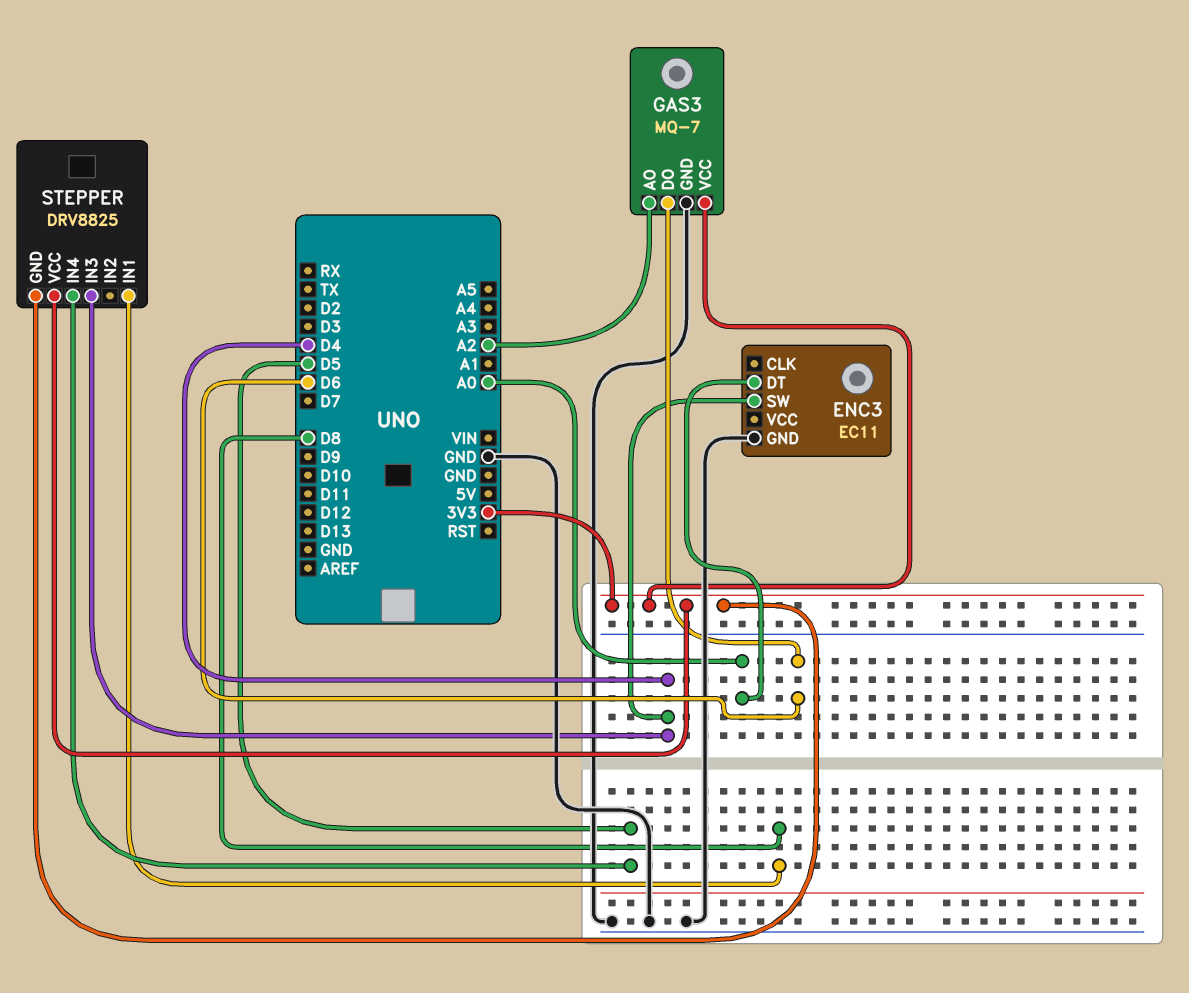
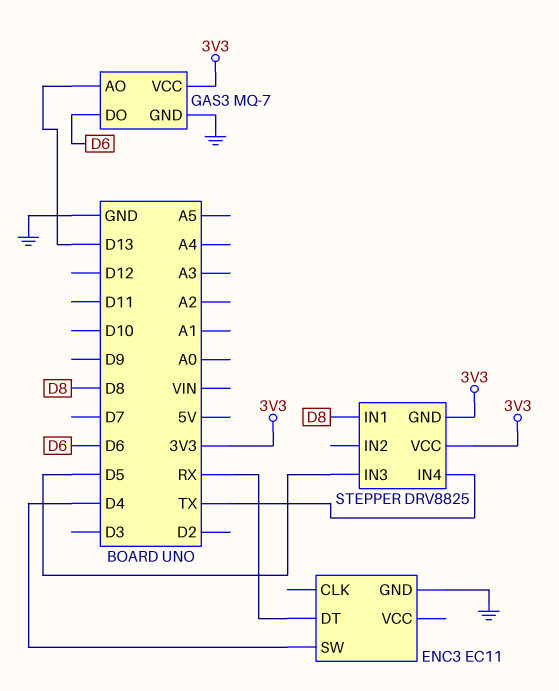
ENC3 pin DT: A0 -> RX
GAS3 pin AO: A2 -> D13
STEPPER pin IN3: D4 -> D5
STEPPER pin IN4: D5 -> TX

